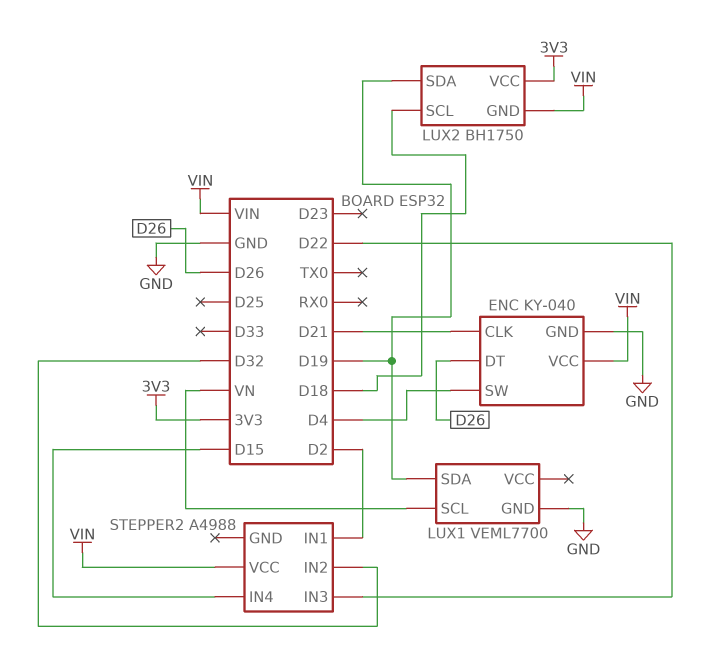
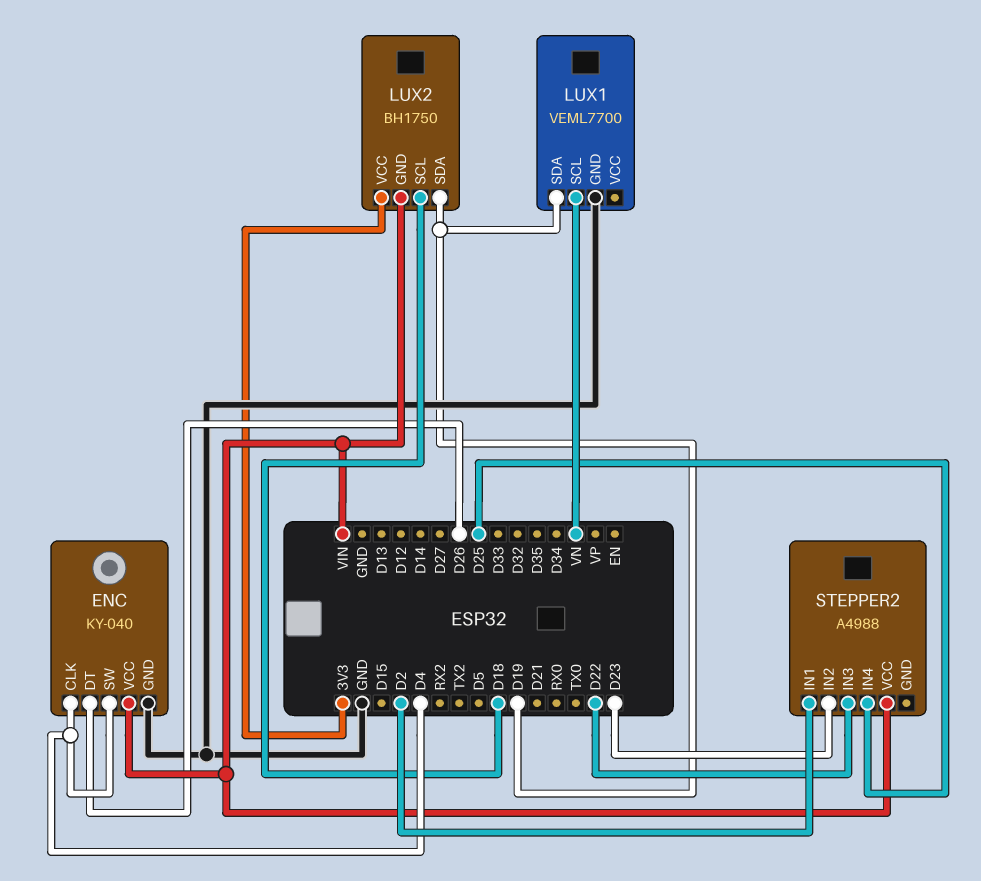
ENC pin CLK: D21 -> D4
STEPPER2 pin IN2: D32 -> D23
STEPPER2 pin IN4: D15 -> D25

